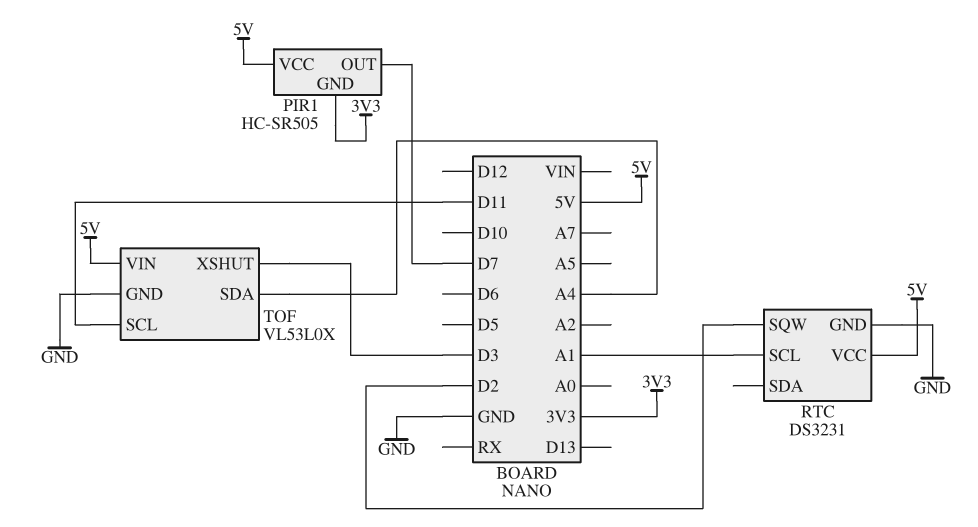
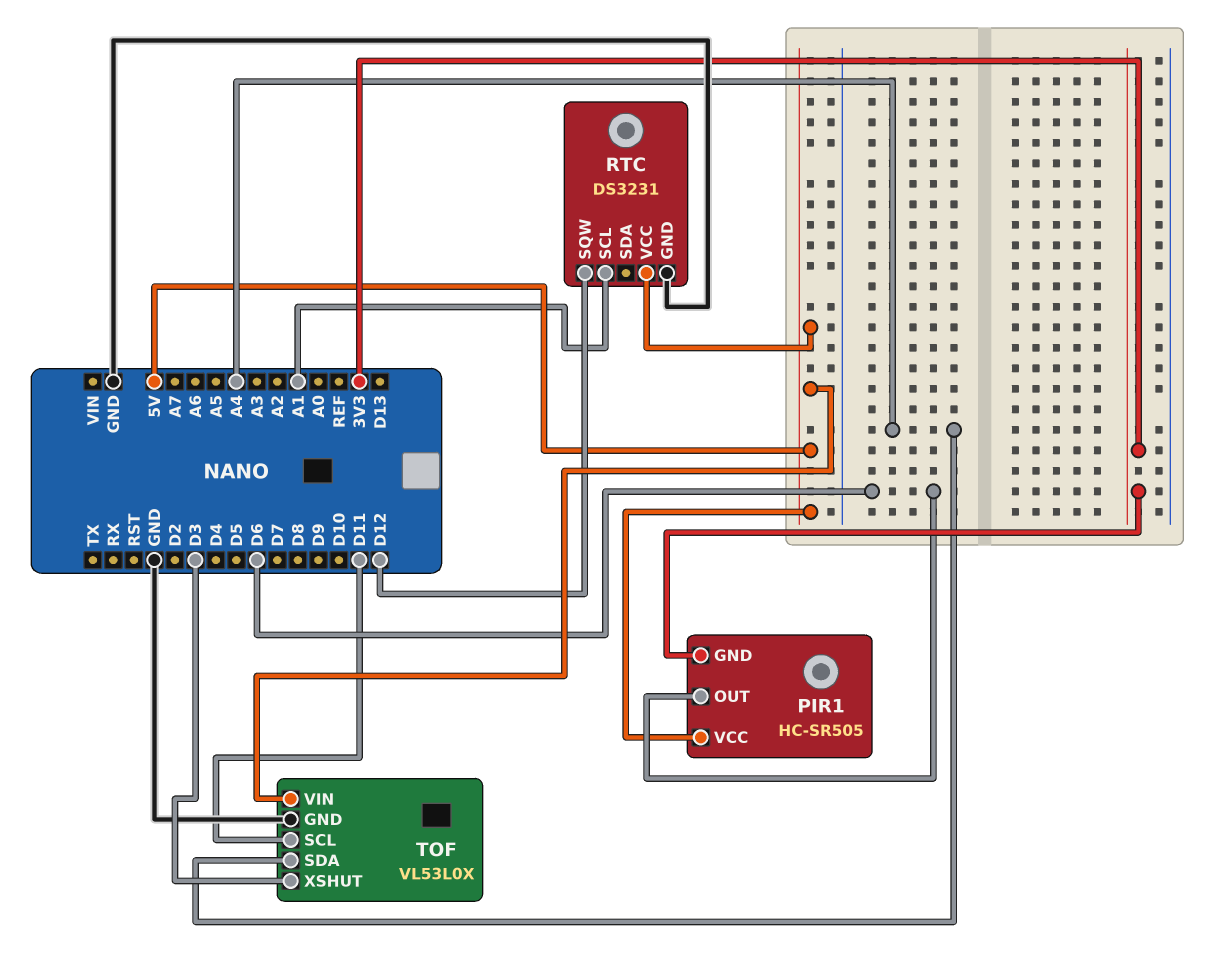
PIR1 pin OUT: D7 -> D6
RTC pin SQW: D2 -> D12

